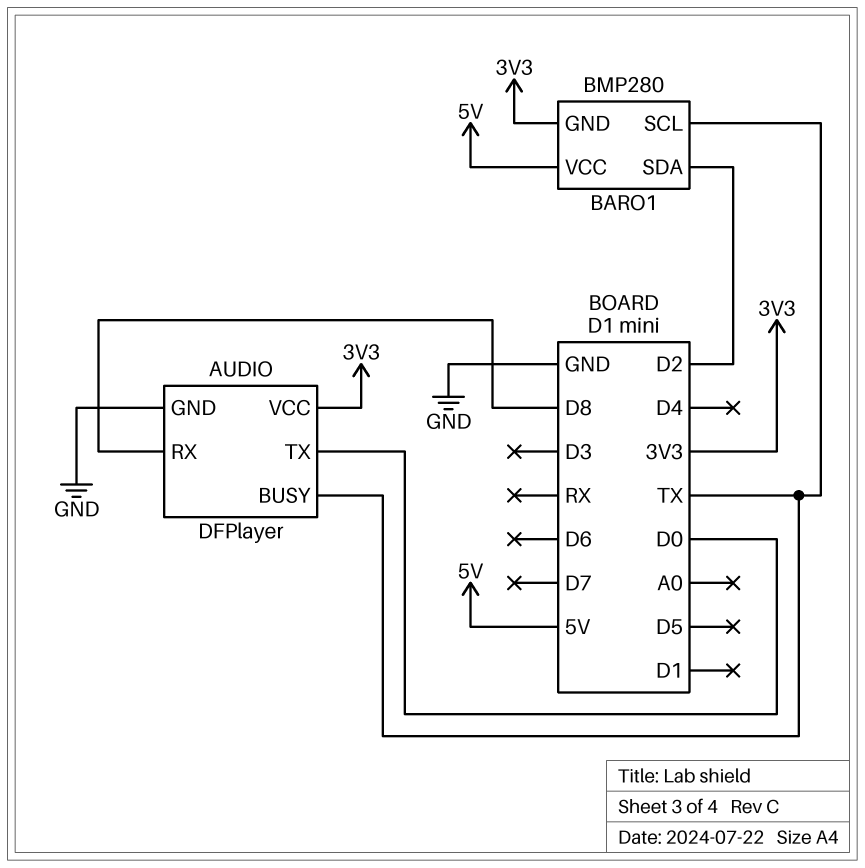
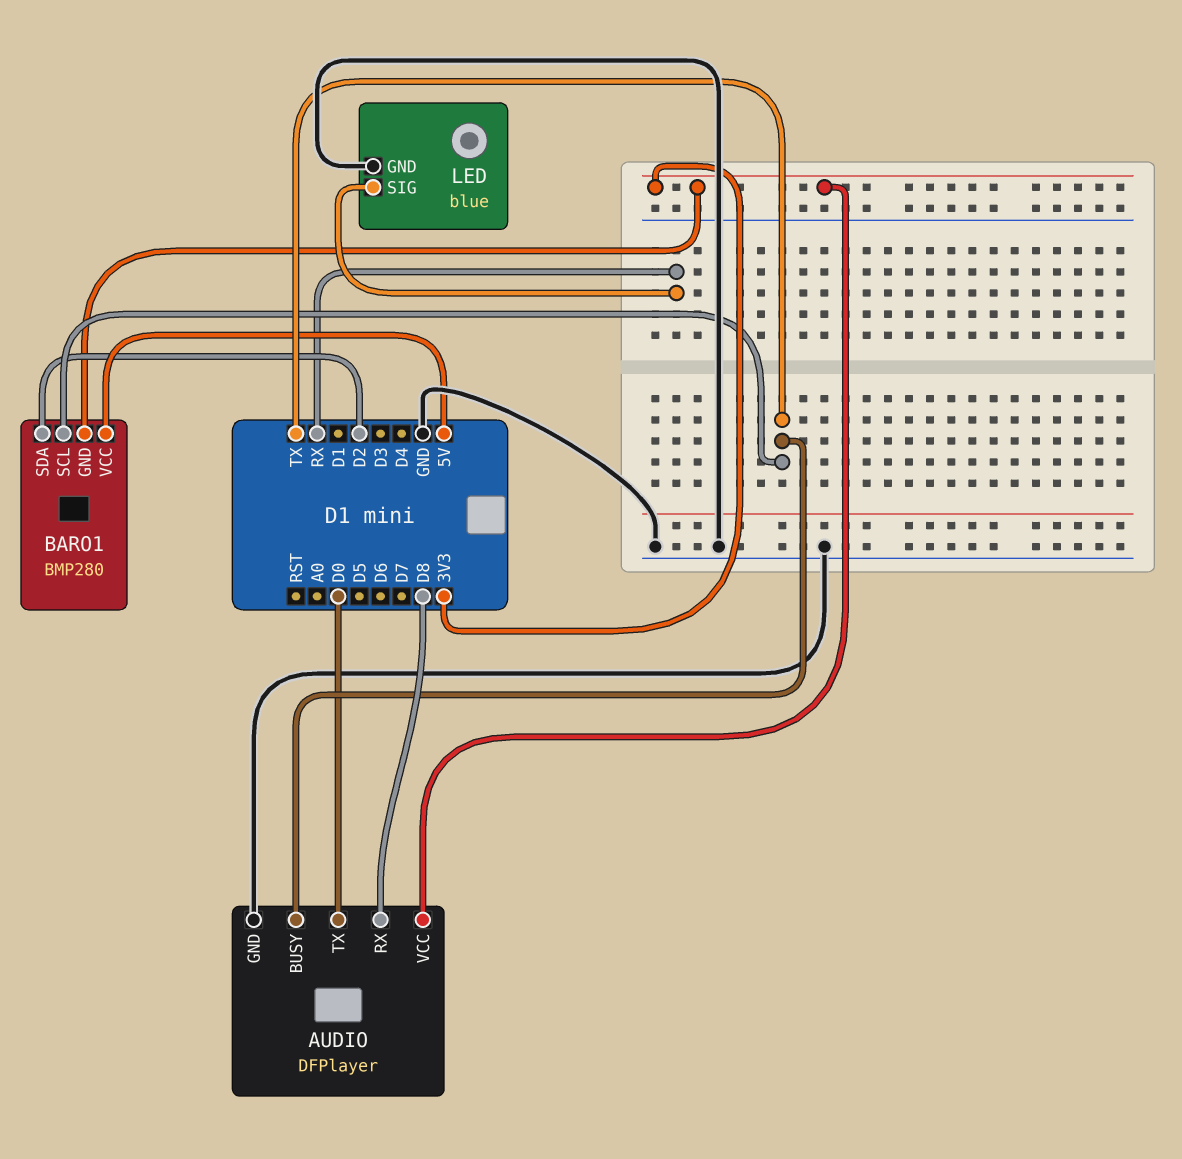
LED: none -> blue
LED pin GND: none -> GND
LED pin SIG: none -> RX

